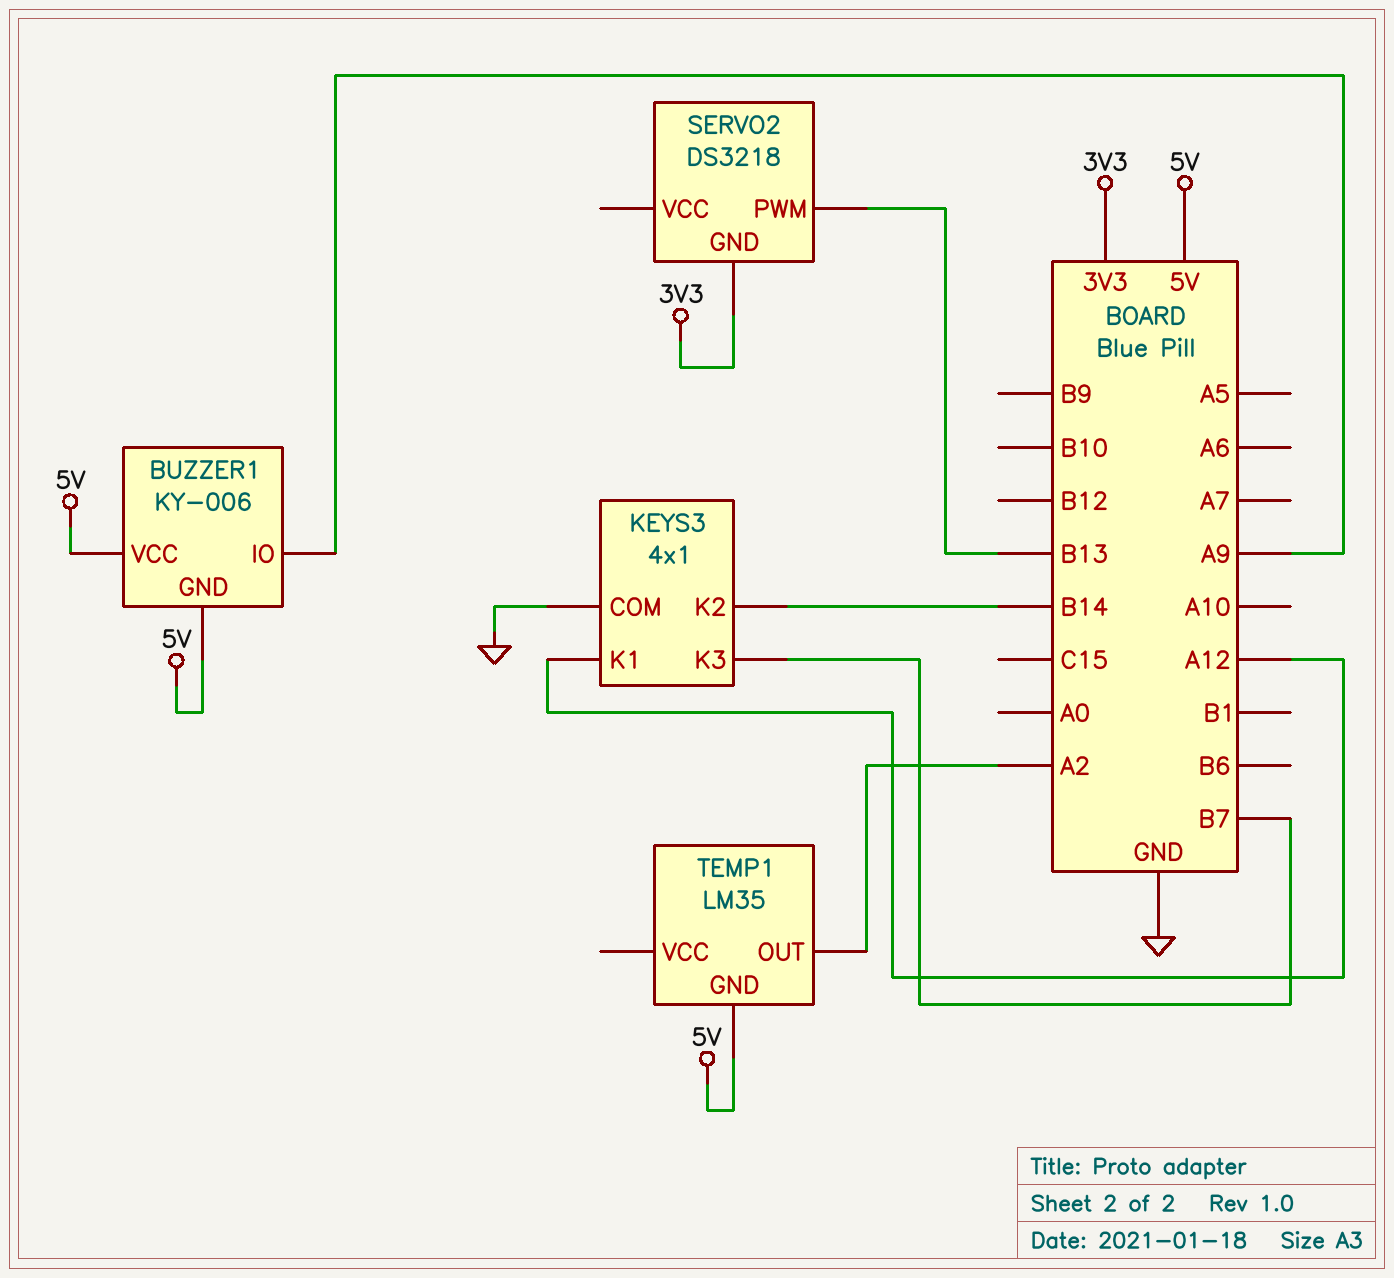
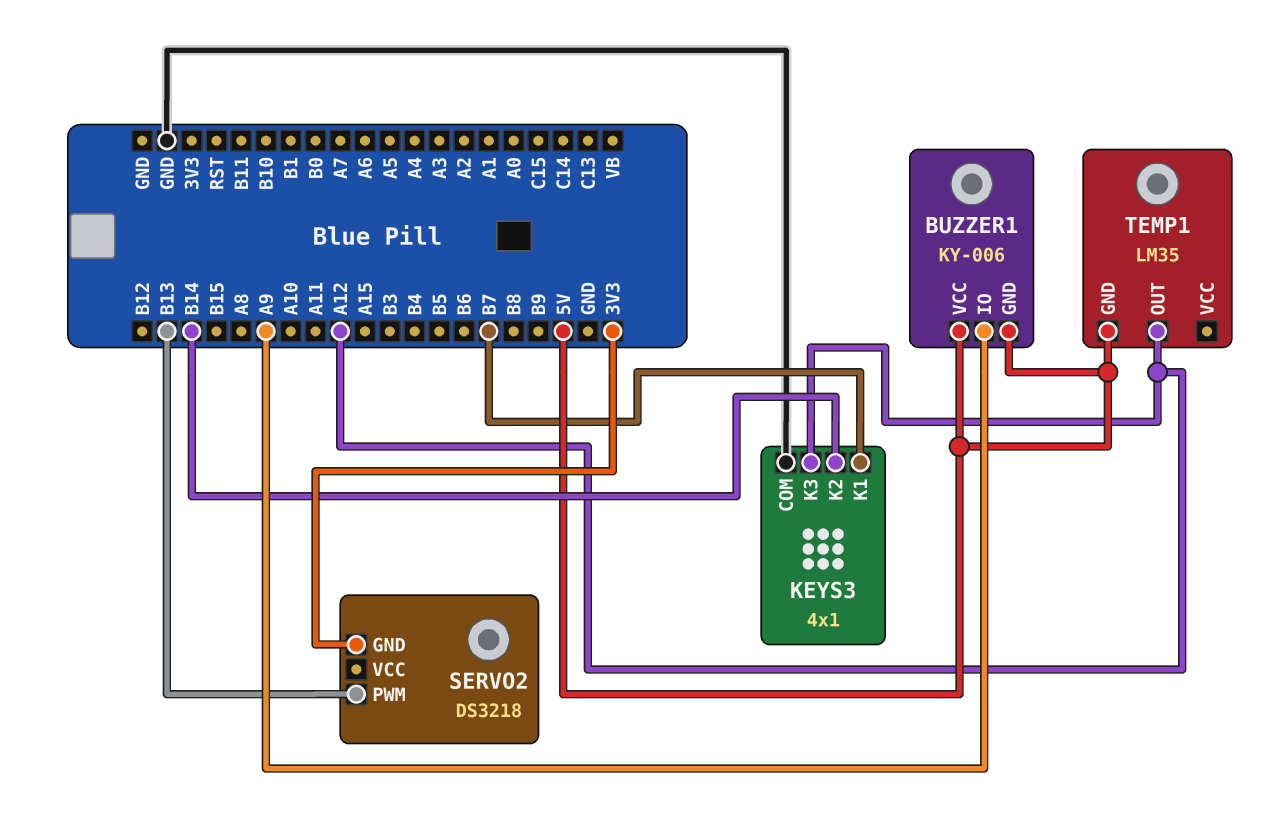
KEYS3 pin K1: A12 -> B7
KEYS3 pin K3: B7 -> A12
TEMP1 pin OUT: A2 -> A12

